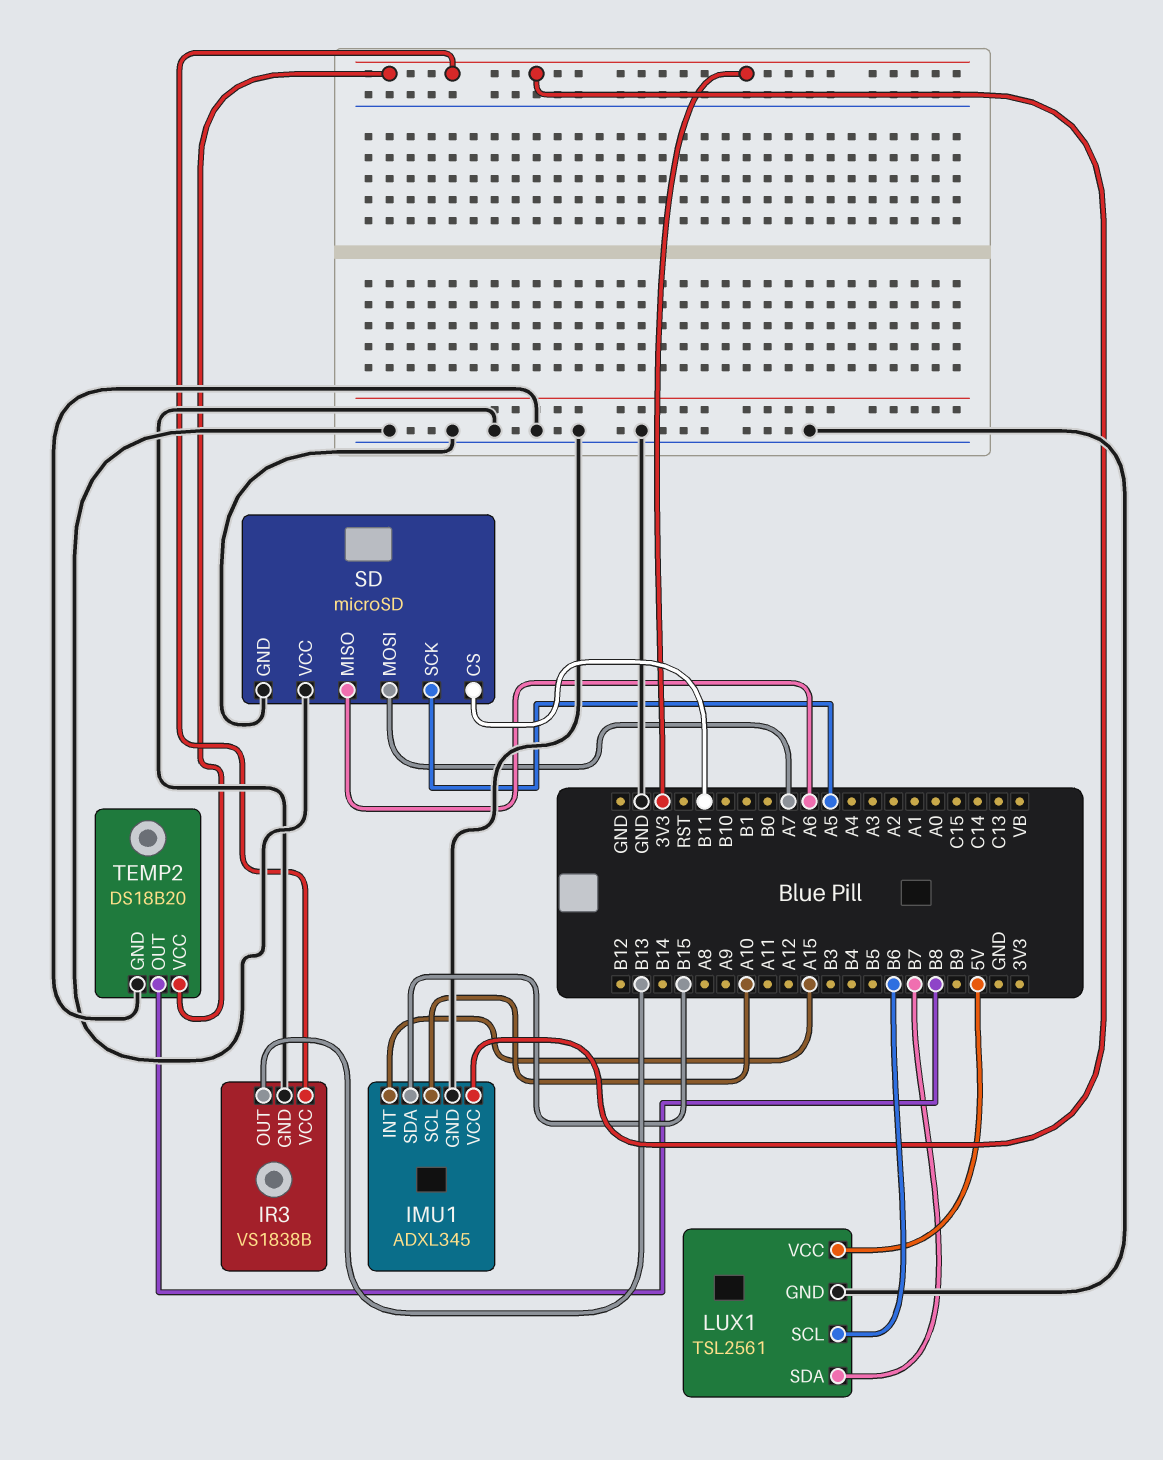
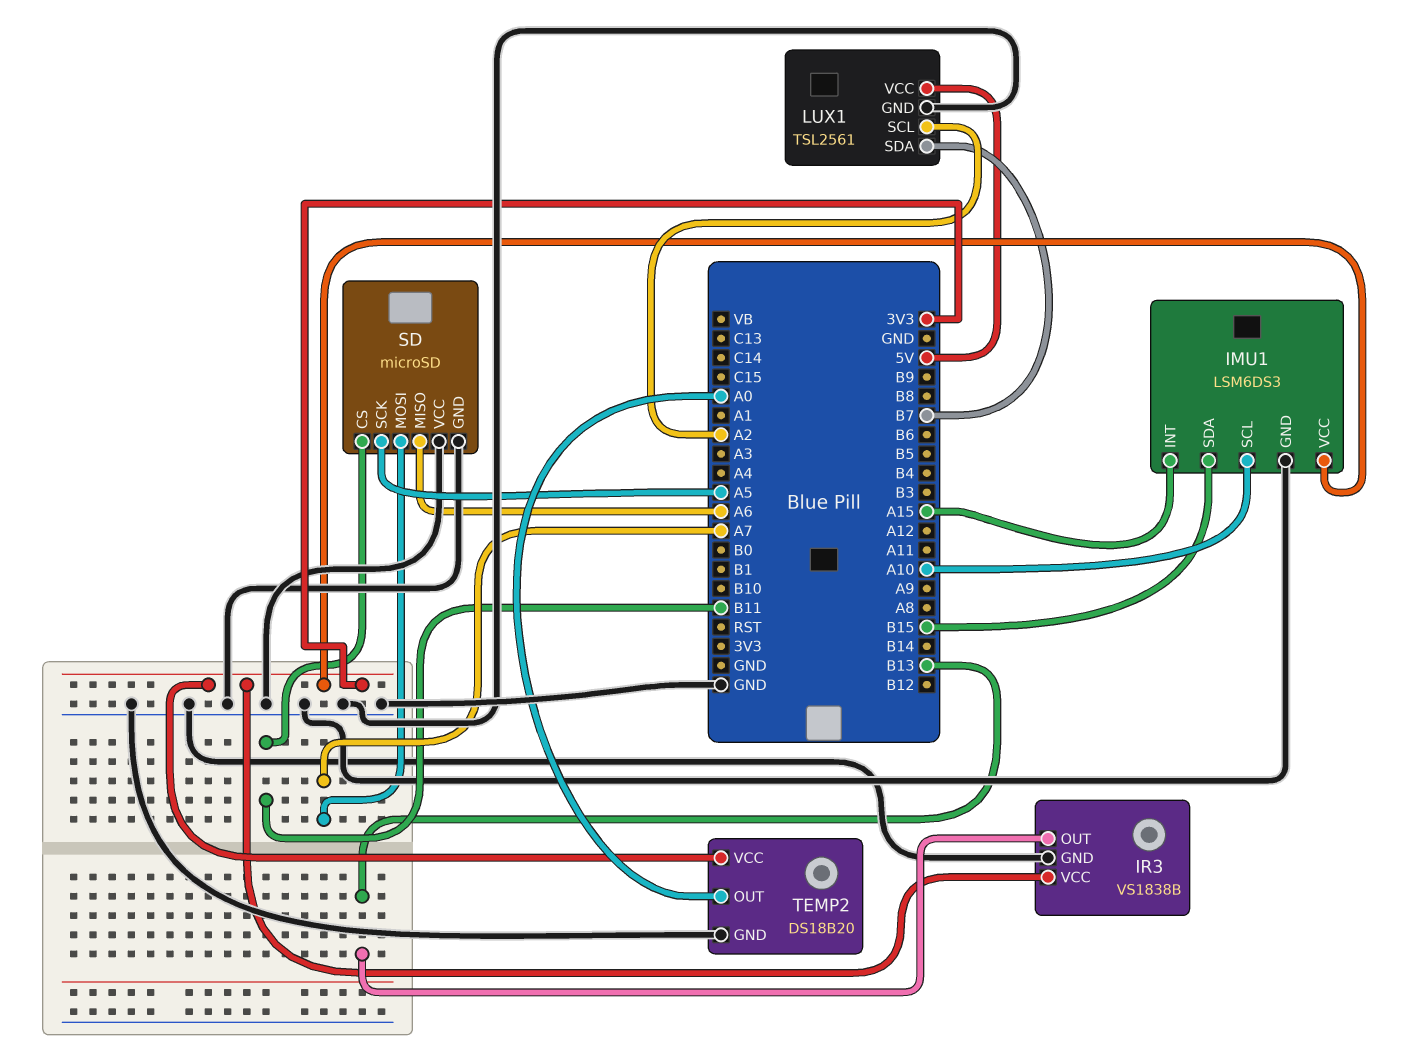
IMU1: ADXL345 -> LSM6DS3
LUX1 pin SCL: B6 -> A2
TEMP2 pin OUT: B8 -> A0

